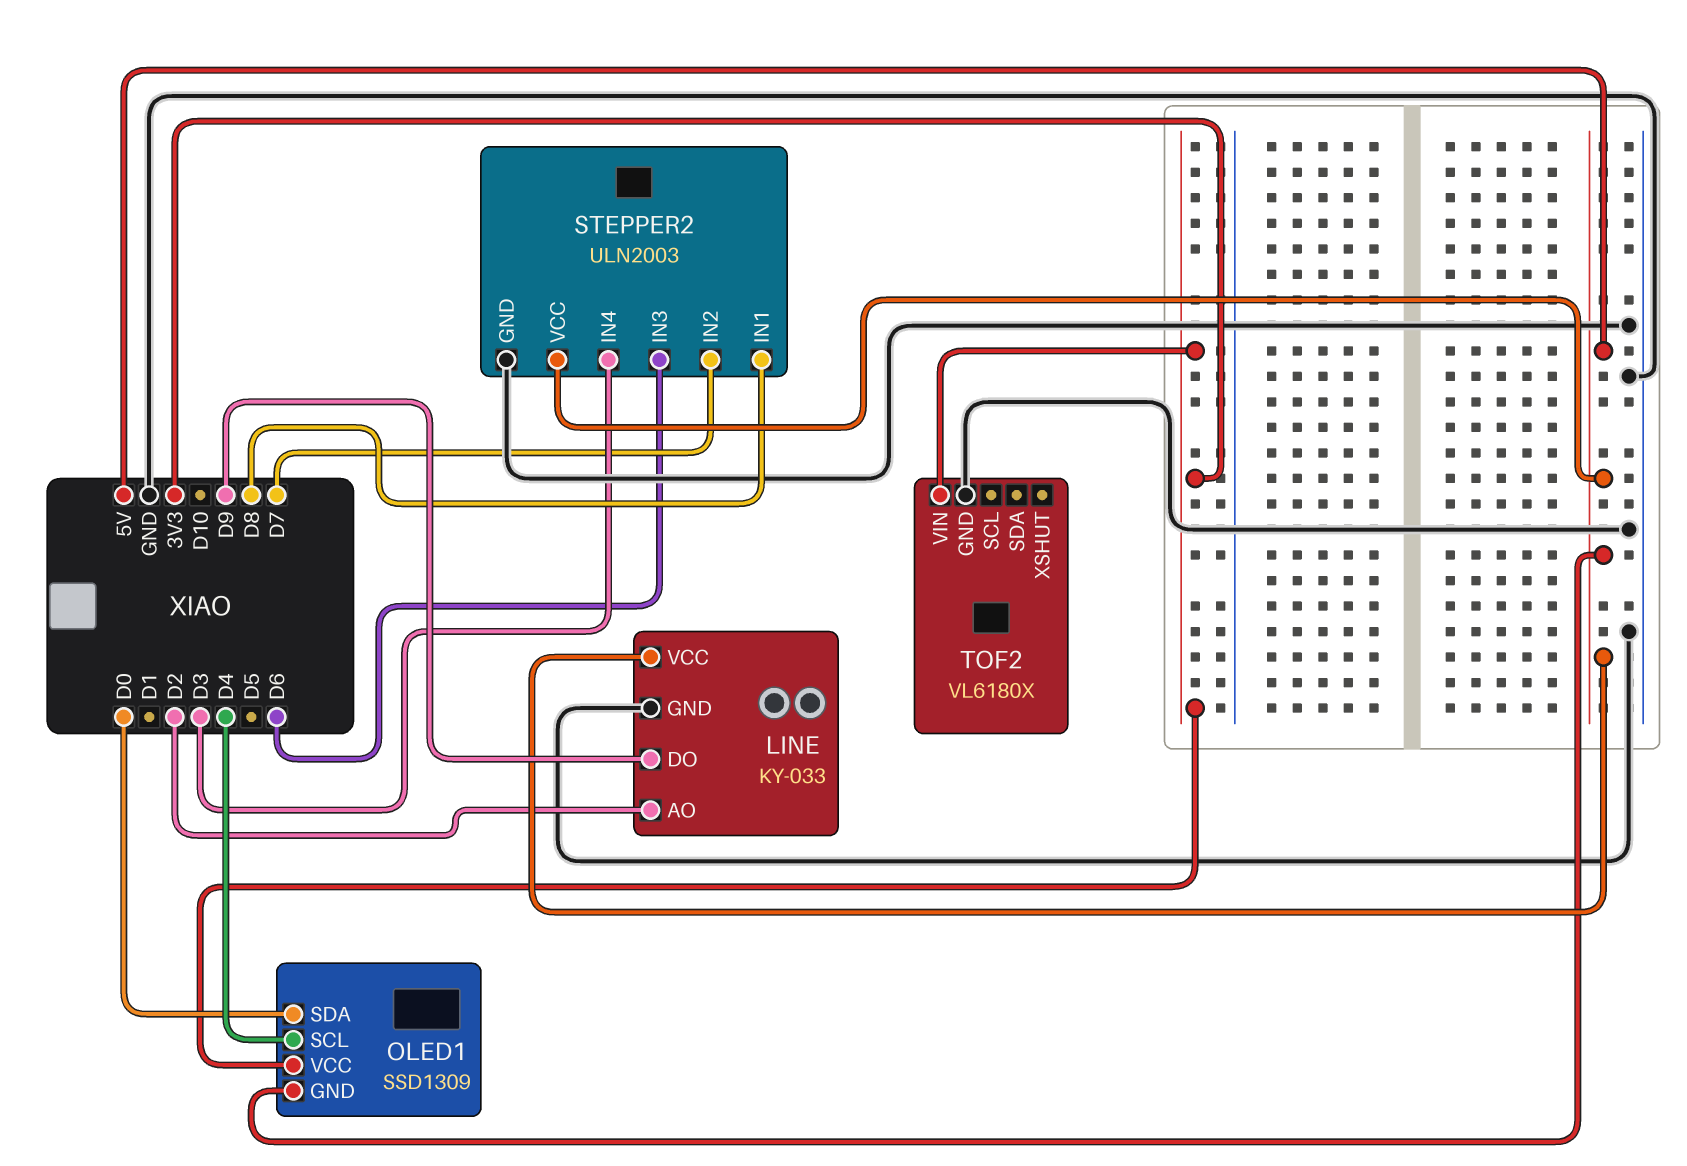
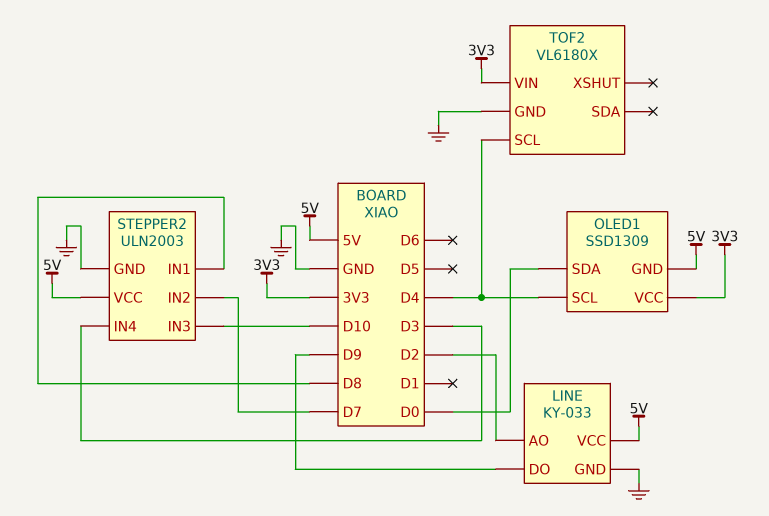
STEPPER2 pin IN3: D6 -> D10
TOF2 pin SCL: none -> D4

